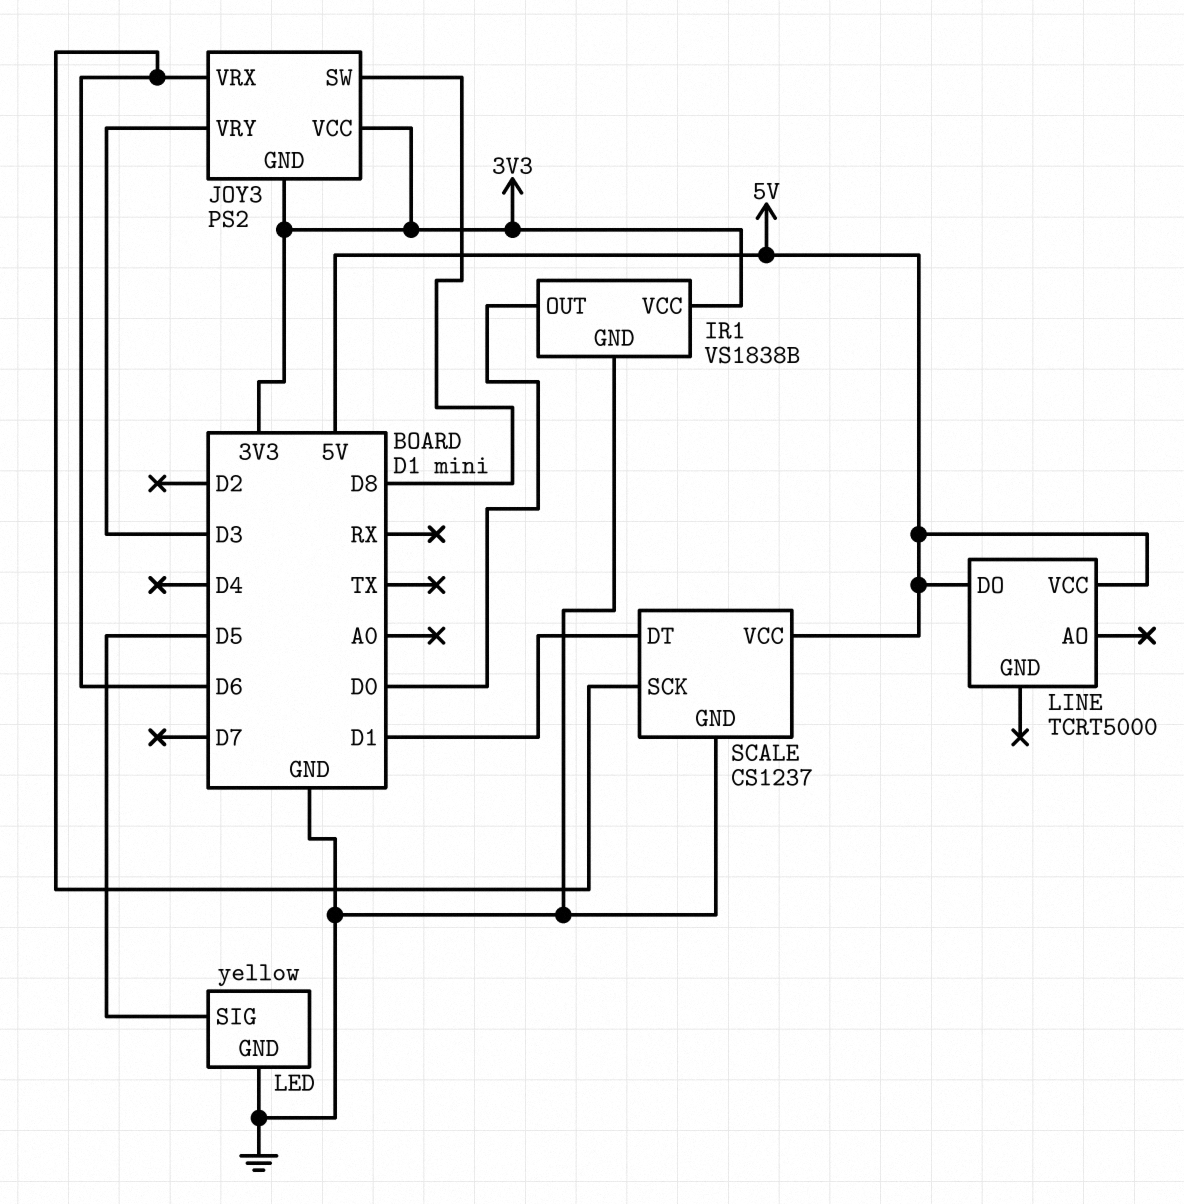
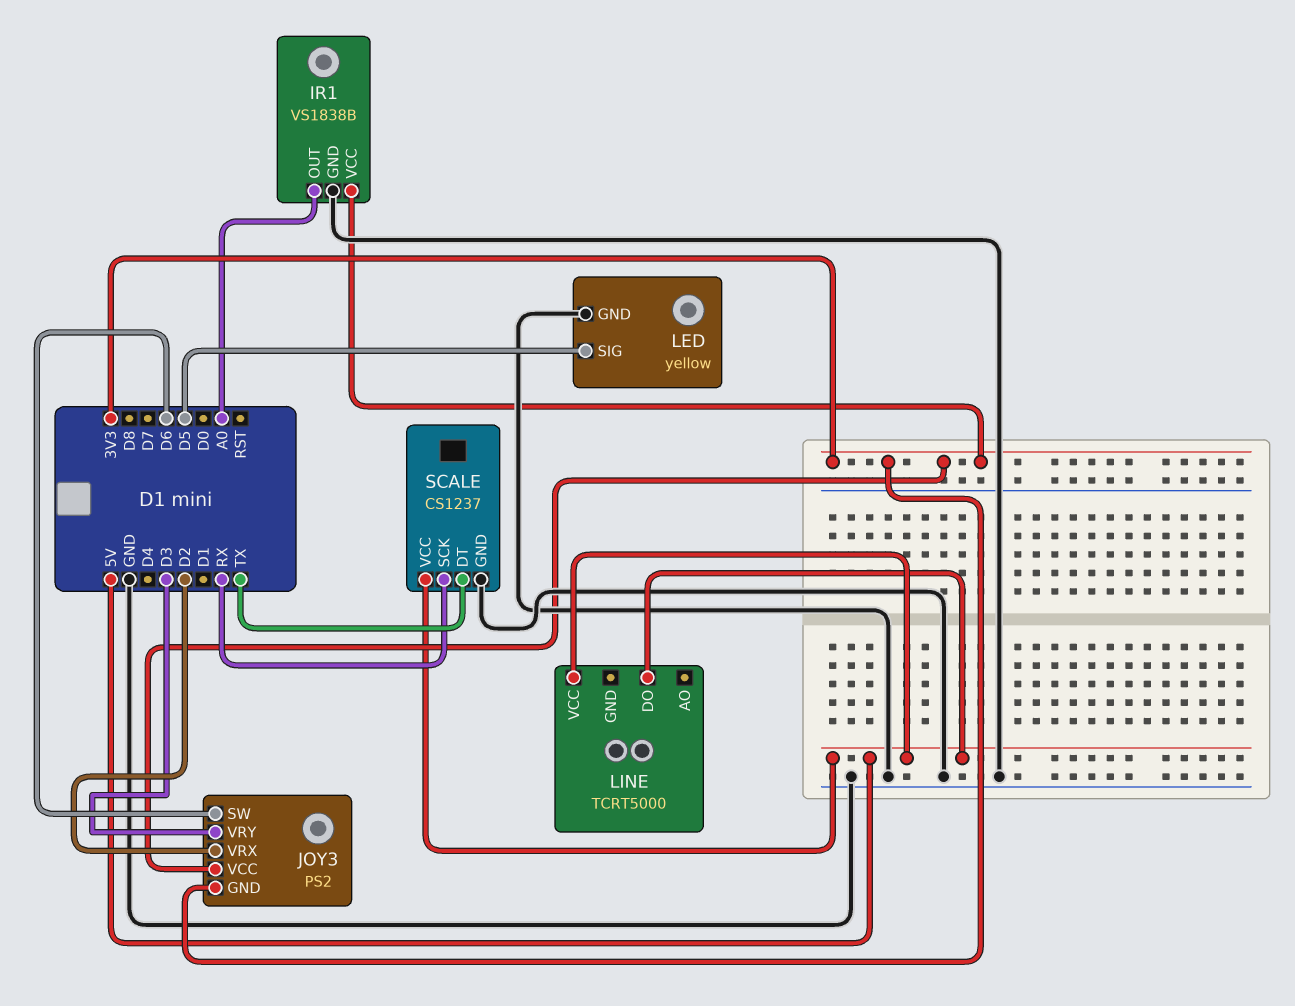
IR1 pin OUT: D0 -> A0
JOY3 pin SW: D8 -> D6
JOY3 pin VRX: D6 -> D2
SCALE pin DT: D1 -> TX
SCALE pin SCK: D6 -> RX

